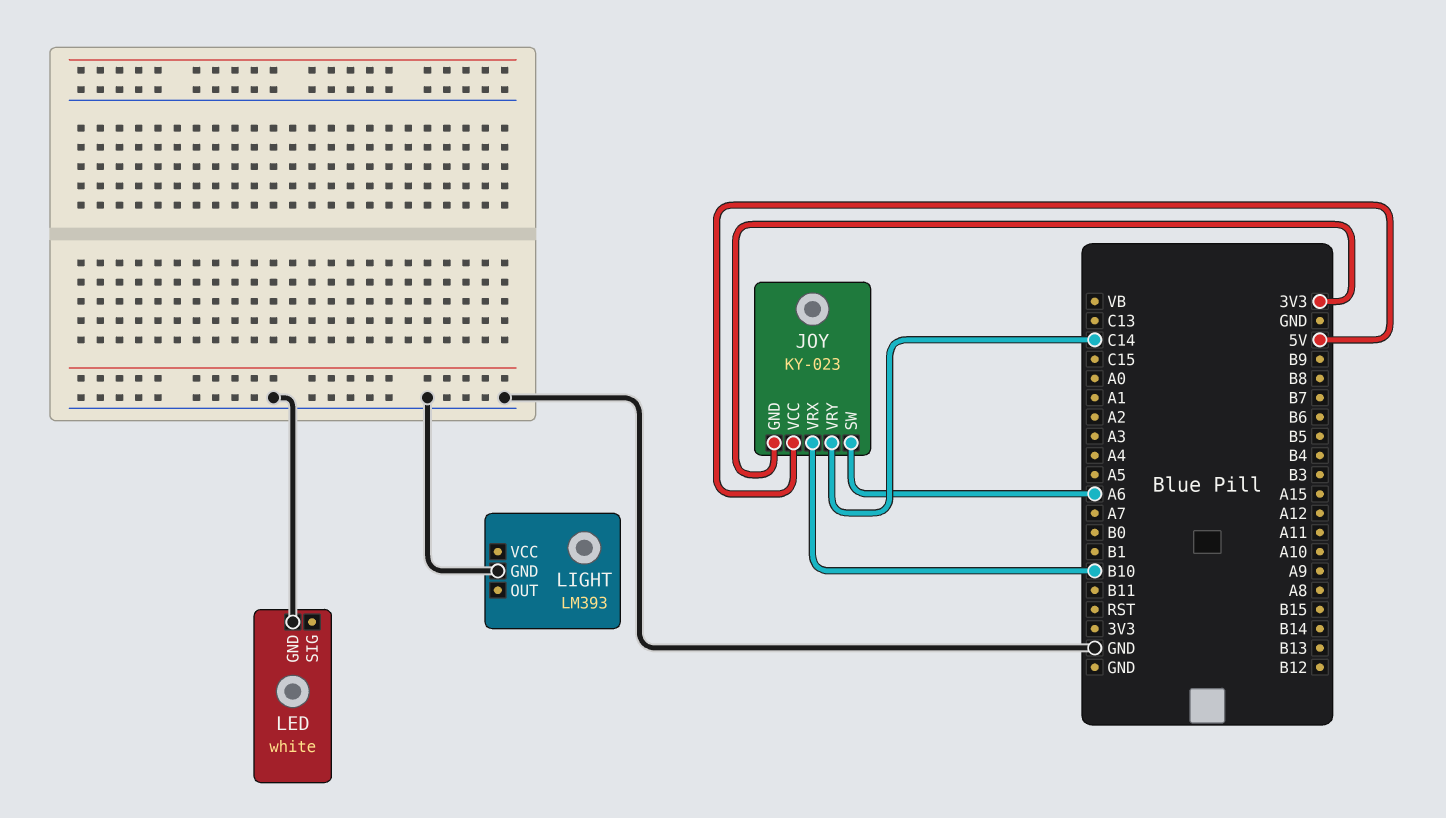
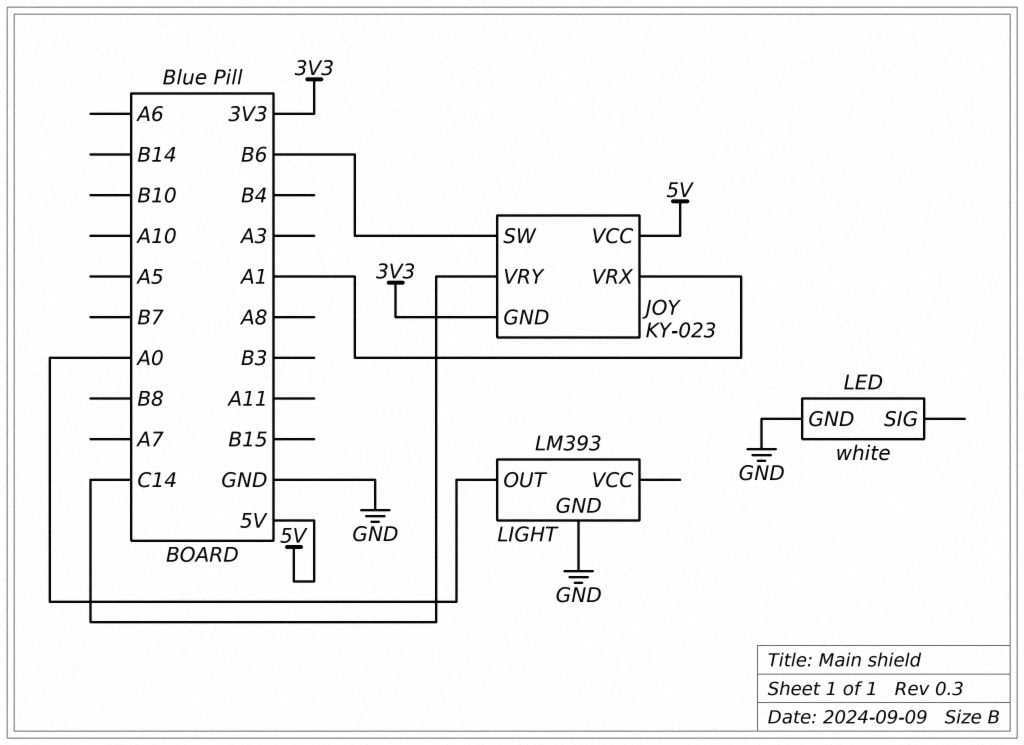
JOY pin SW: A6 -> B6
JOY pin VRX: B10 -> A1
LIGHT pin OUT: none -> A0

